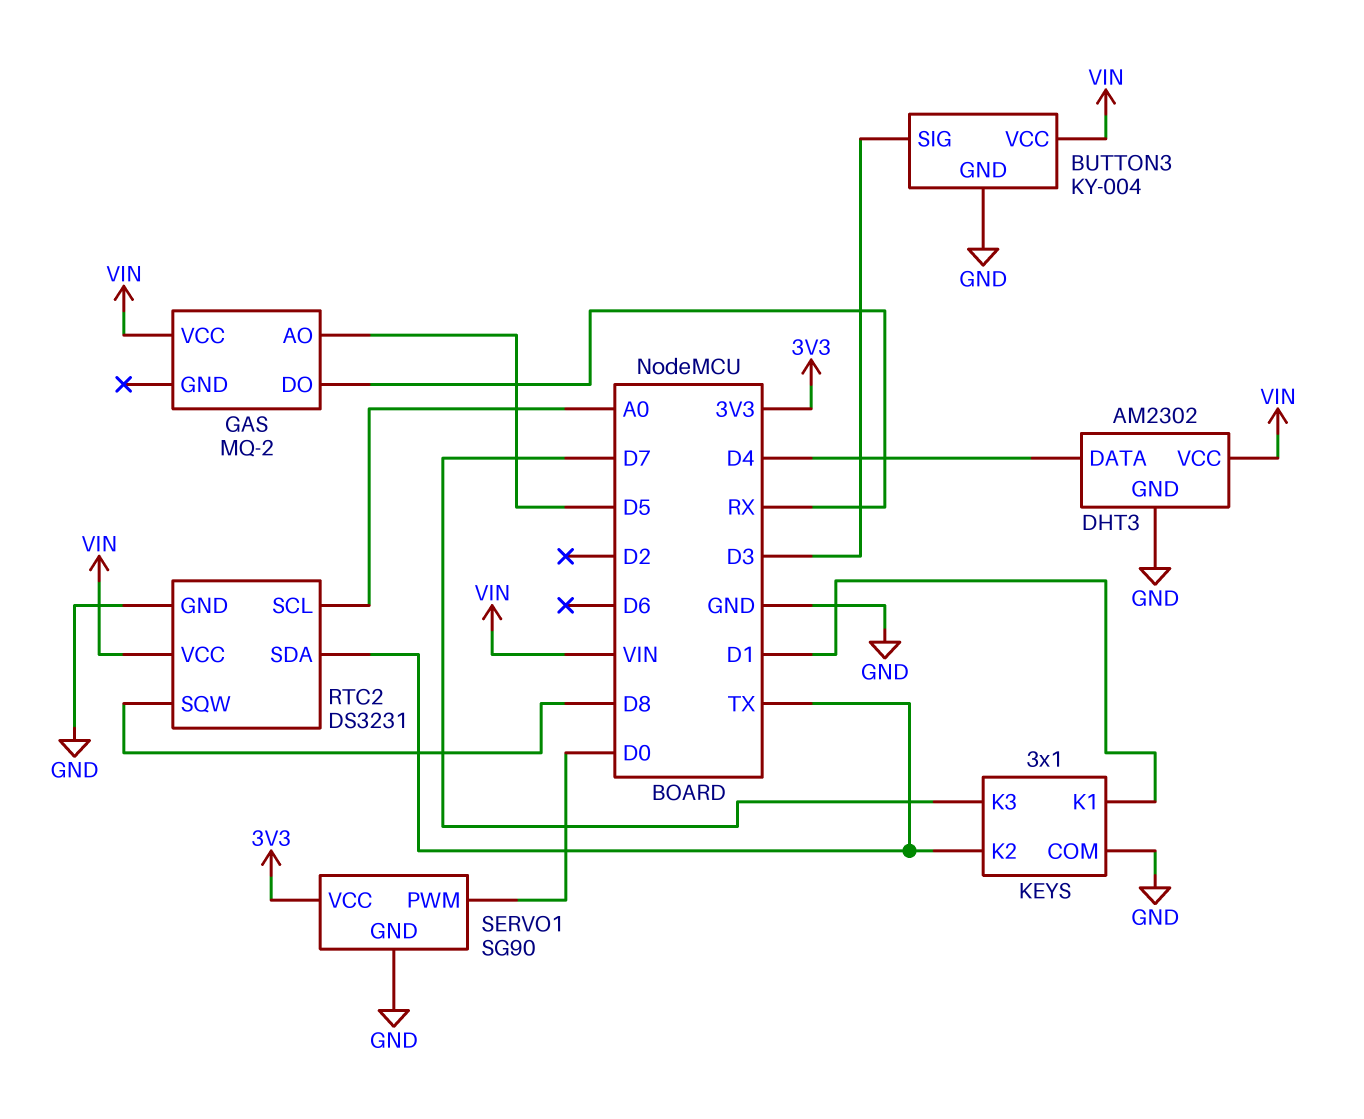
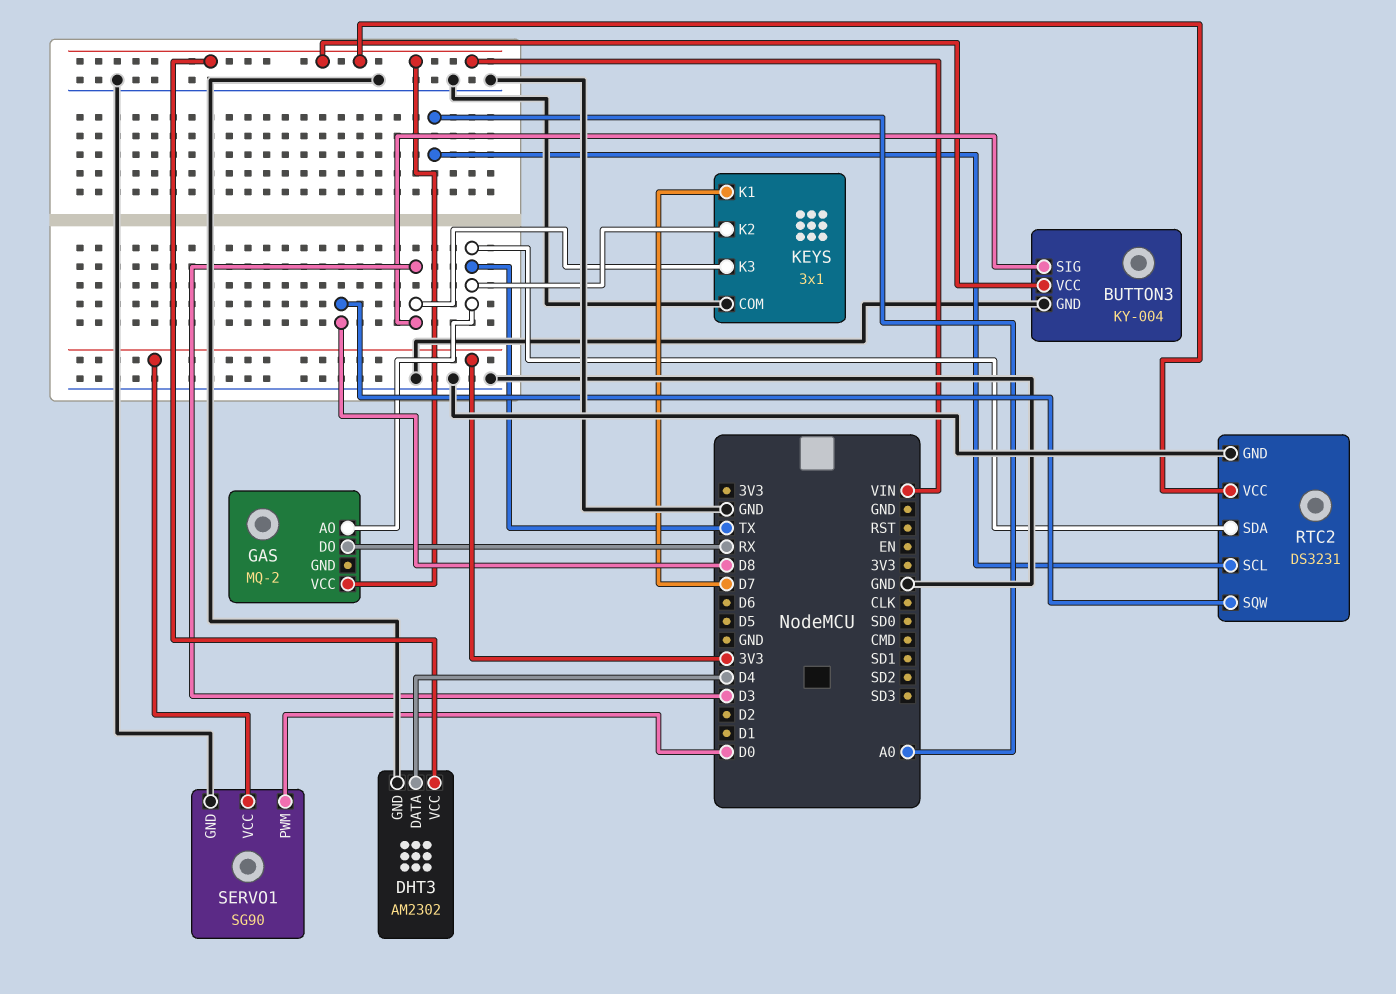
GAS pin AO: D5 -> TX
KEYS pin K1: D1 -> D7
KEYS pin K3: D7 -> D3

